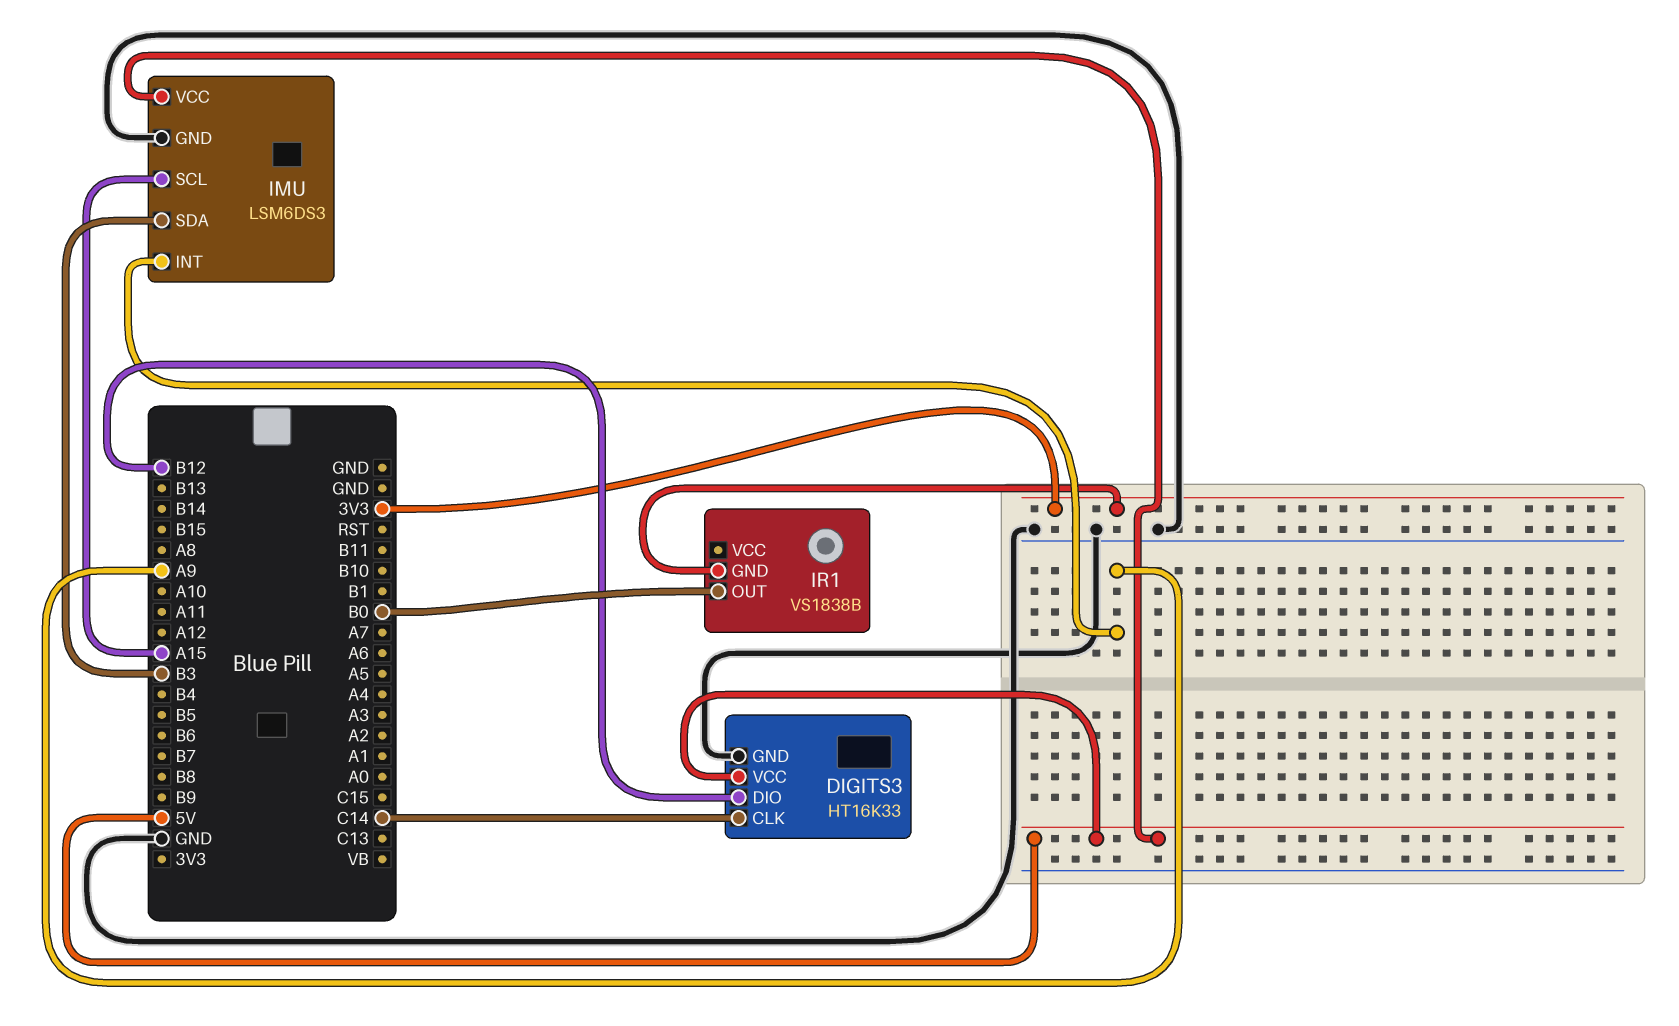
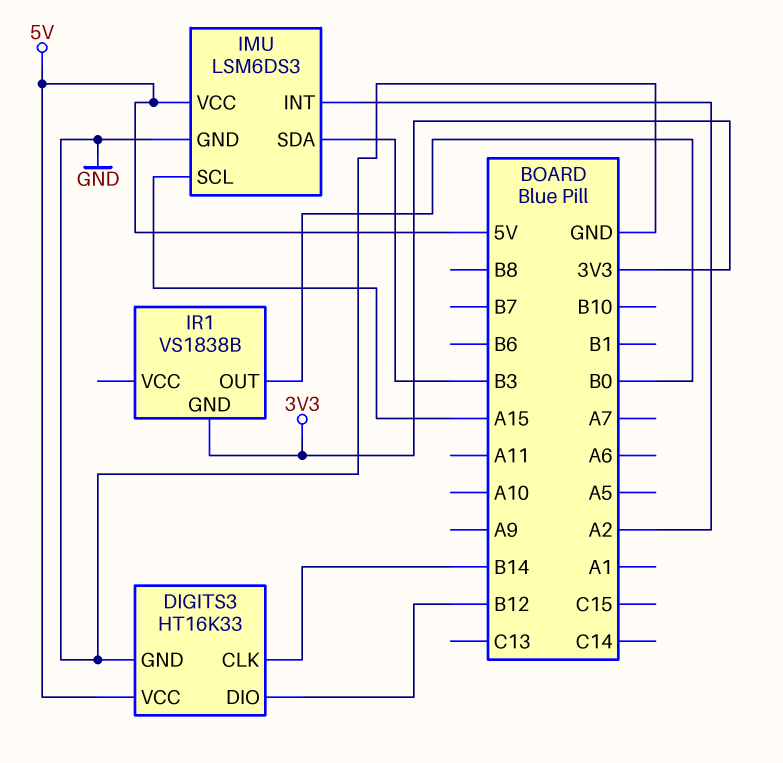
DIGITS3 pin CLK: C14 -> B14
IMU pin INT: A9 -> A2

